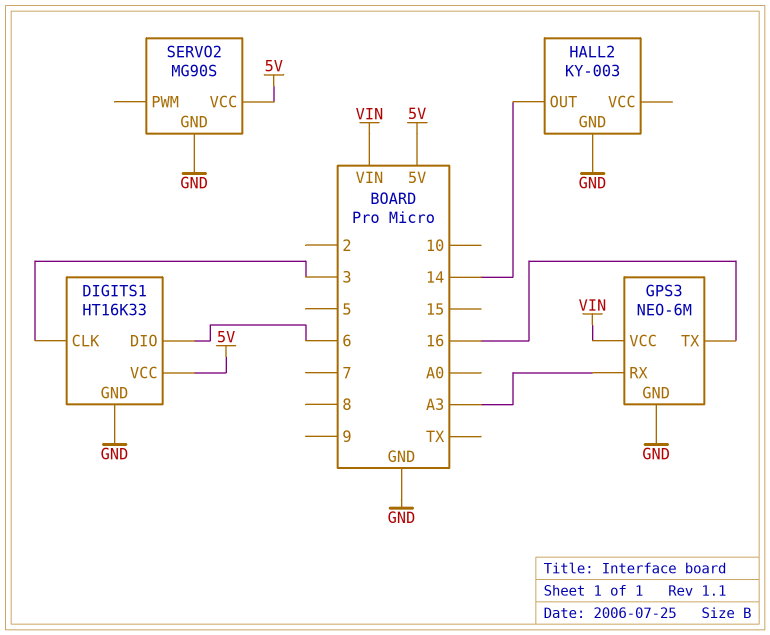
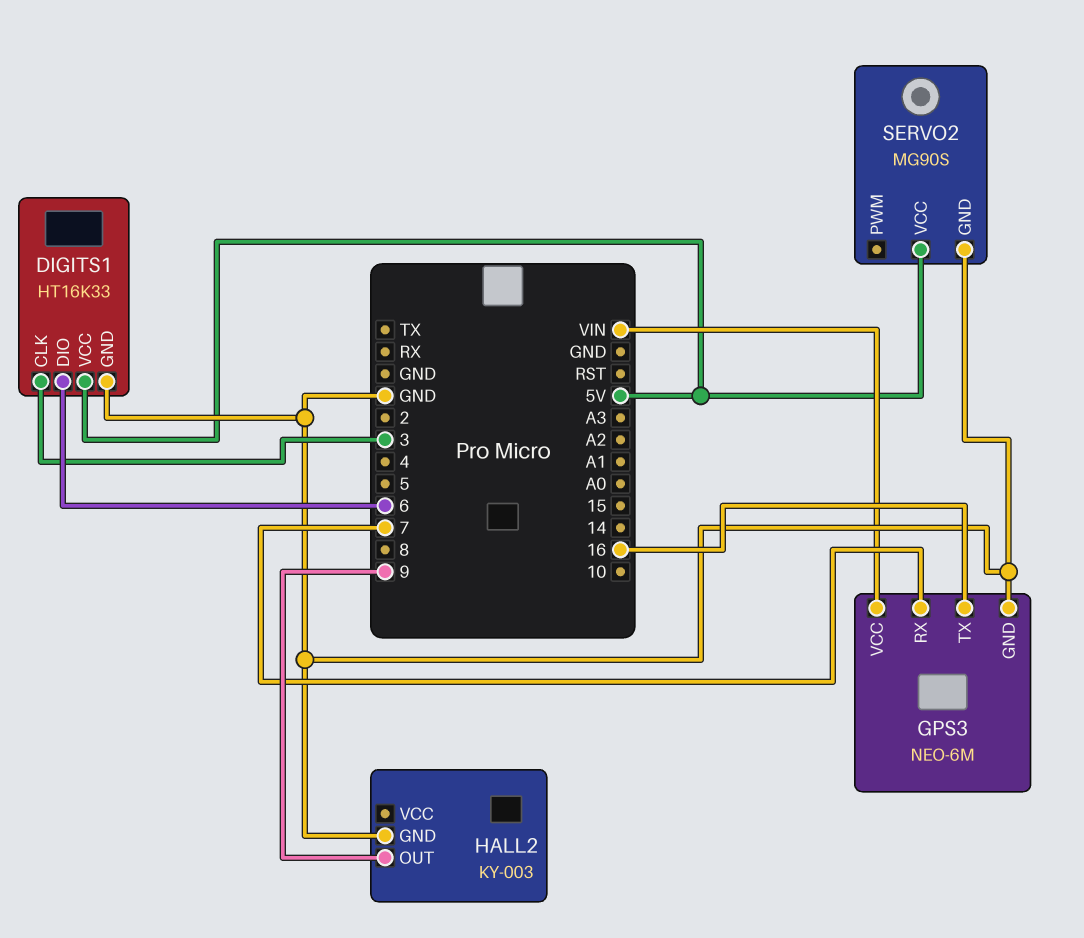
GPS3 pin RX: A3 -> 7
HALL2 pin OUT: 14 -> 9

